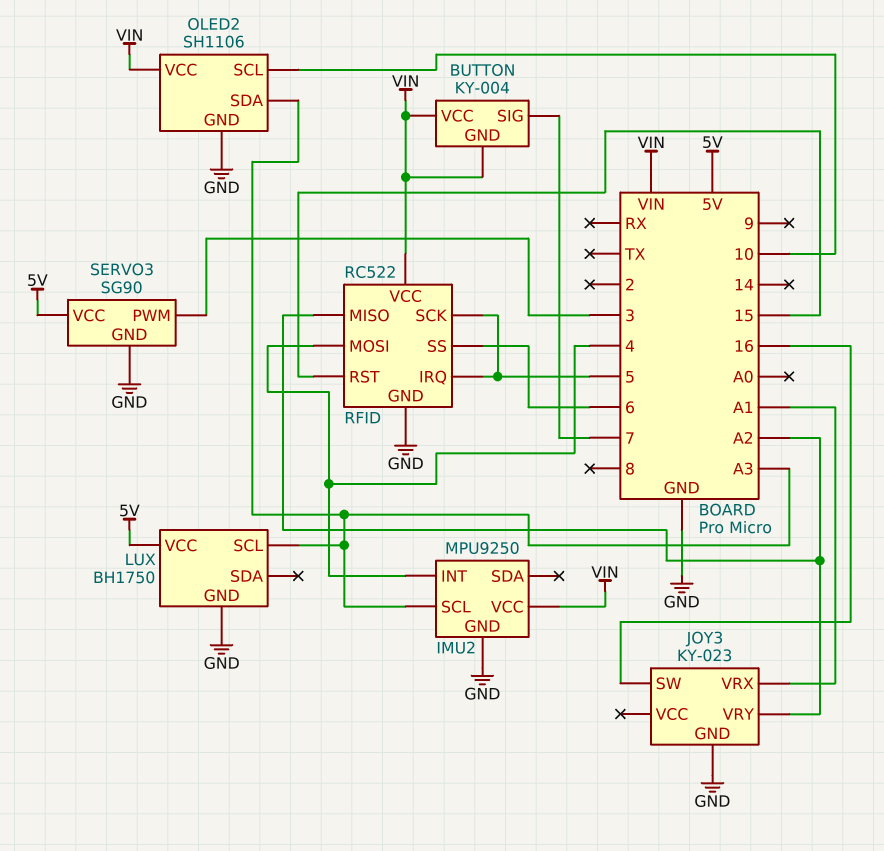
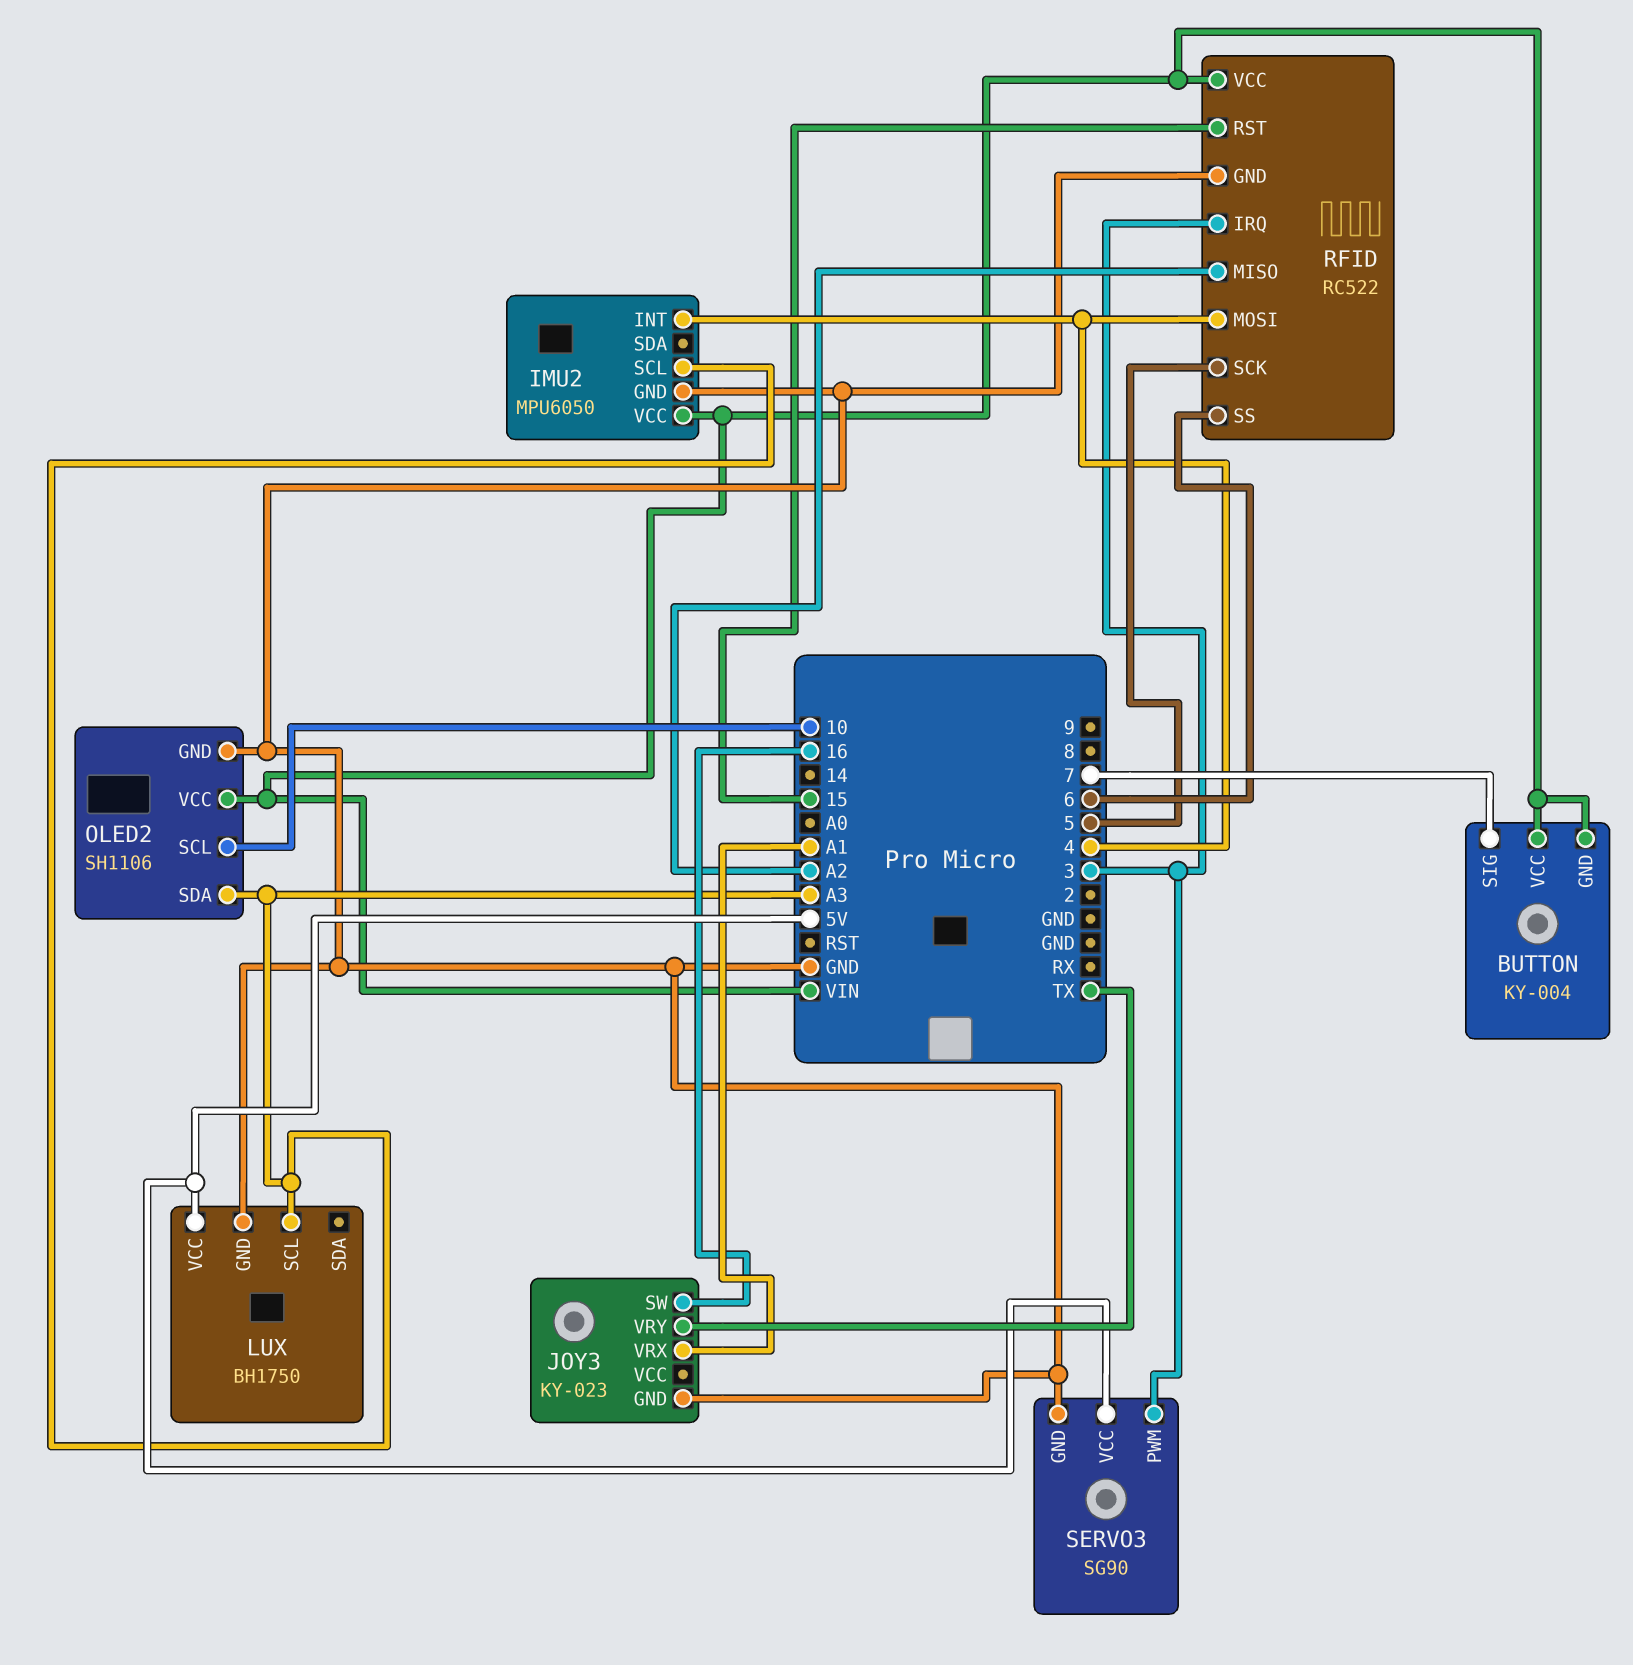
IMU2: MPU9250 -> MPU6050
JOY3 pin VRY: A2 -> TX
RFID pin IRQ: 5 -> 3

